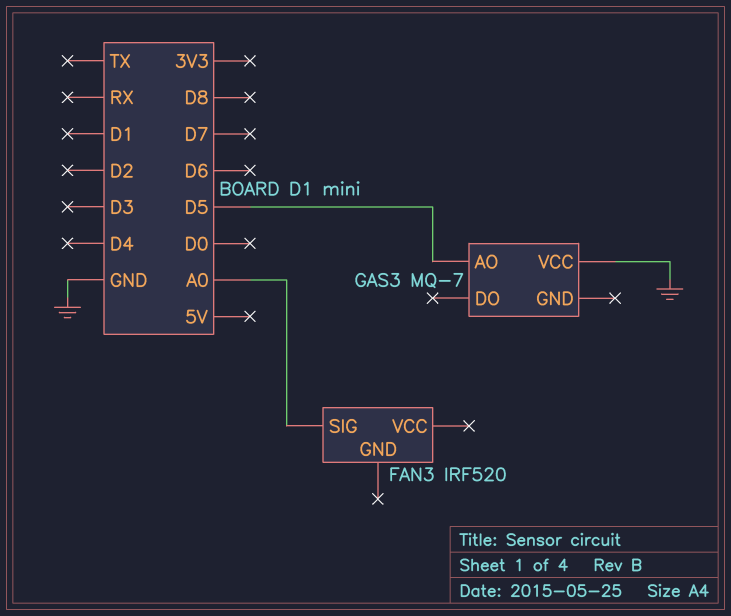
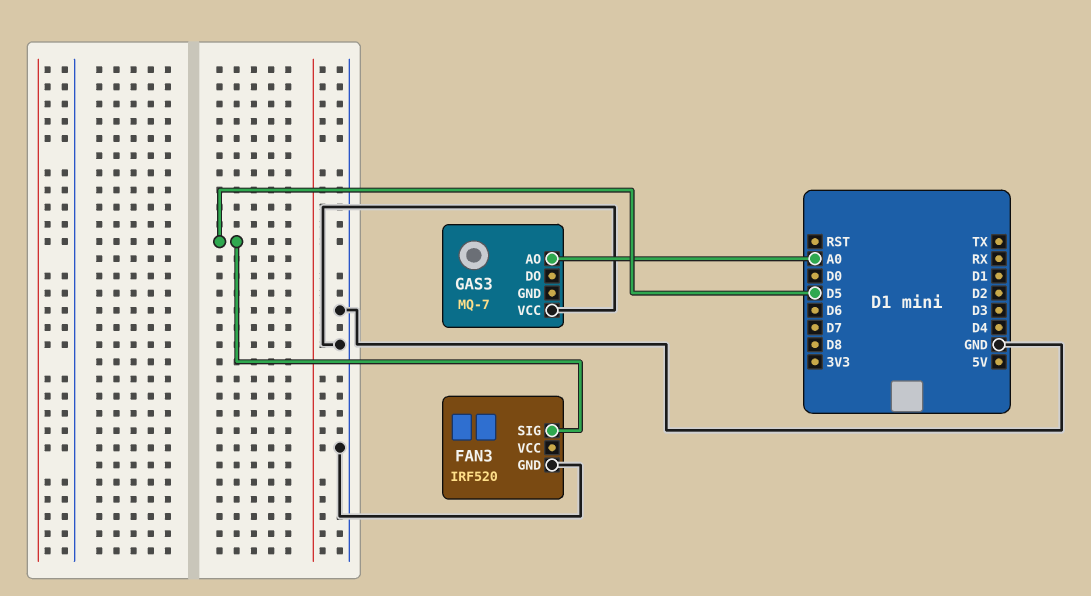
FAN3 pin GND: none -> GND
FAN3 pin SIG: A0 -> D5
GAS3 pin AO: D5 -> A0

